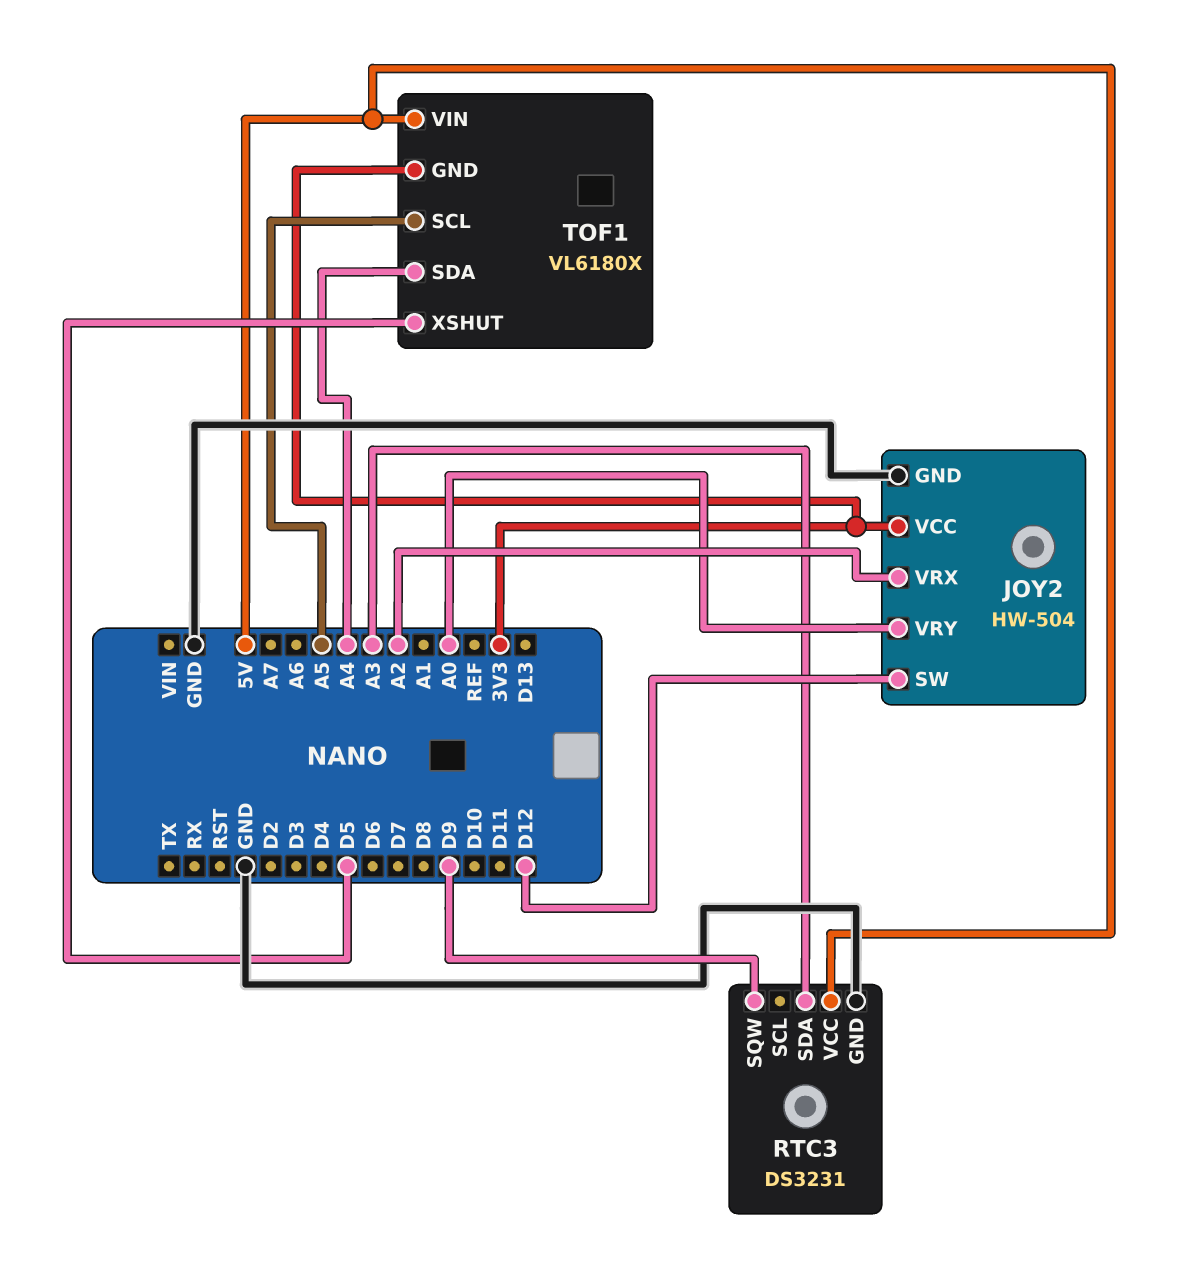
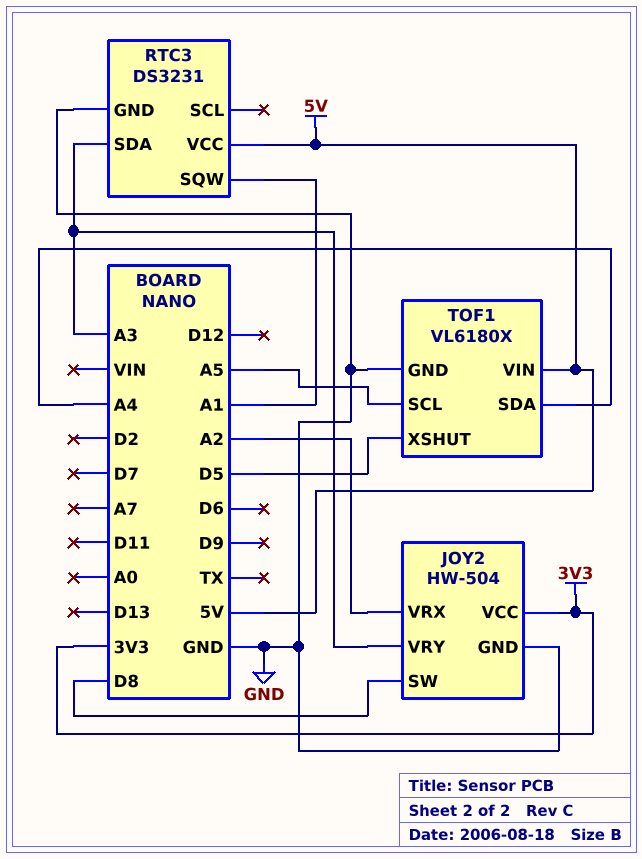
JOY2 pin SW: D12 -> D8
JOY2 pin VRY: A0 -> A3
RTC3 pin SQW: D9 -> A1
TOF1 pin GND: 3V3 -> GND

